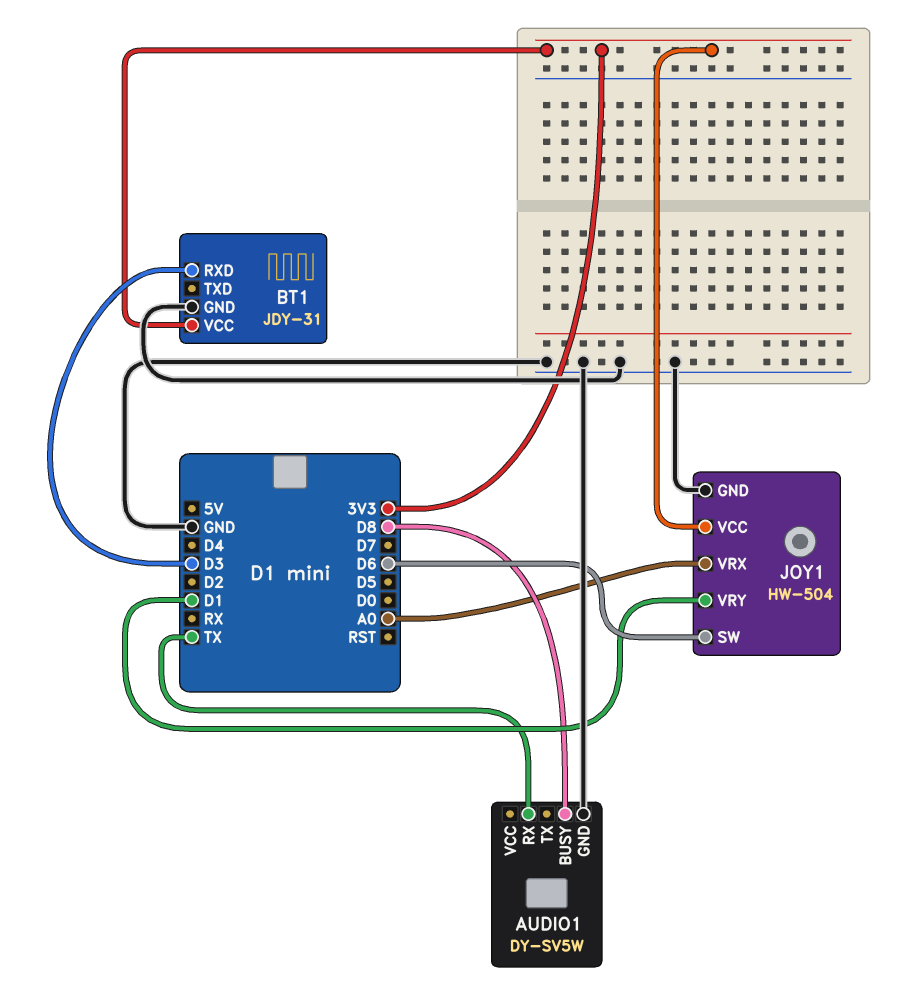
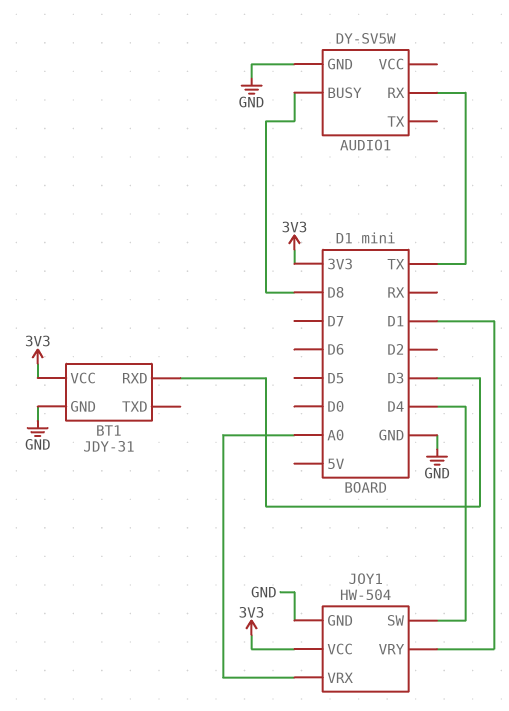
JOY1 pin SW: D6 -> D4

